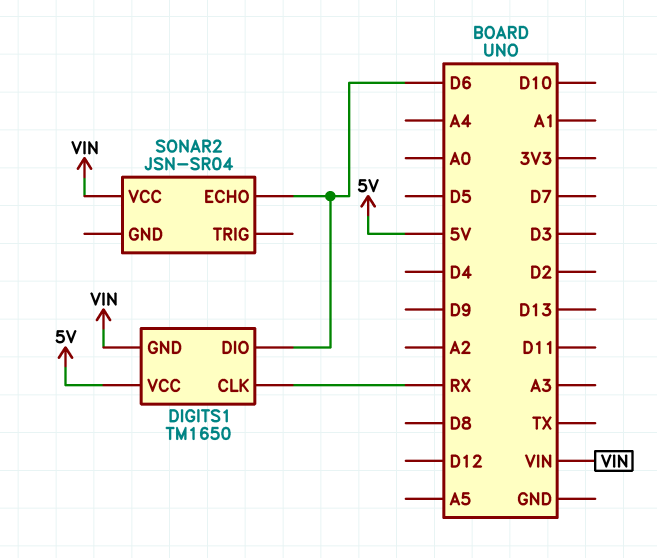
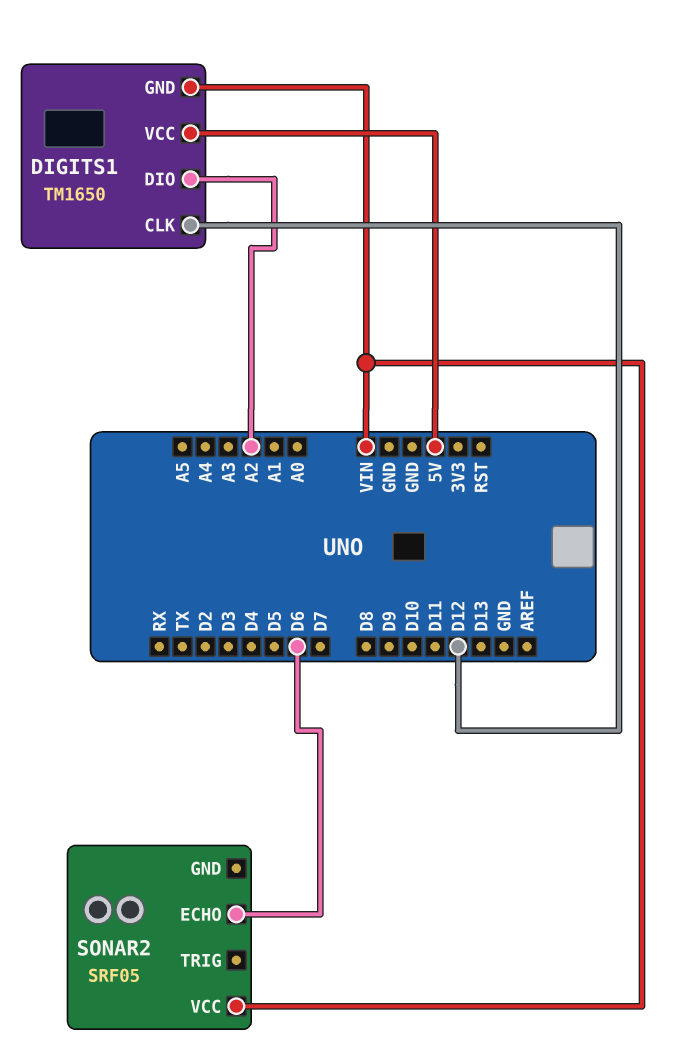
DIGITS1 pin CLK: RX -> D12
DIGITS1 pin DIO: D6 -> A2
SONAR2: JSN-SR04 -> SRF05

